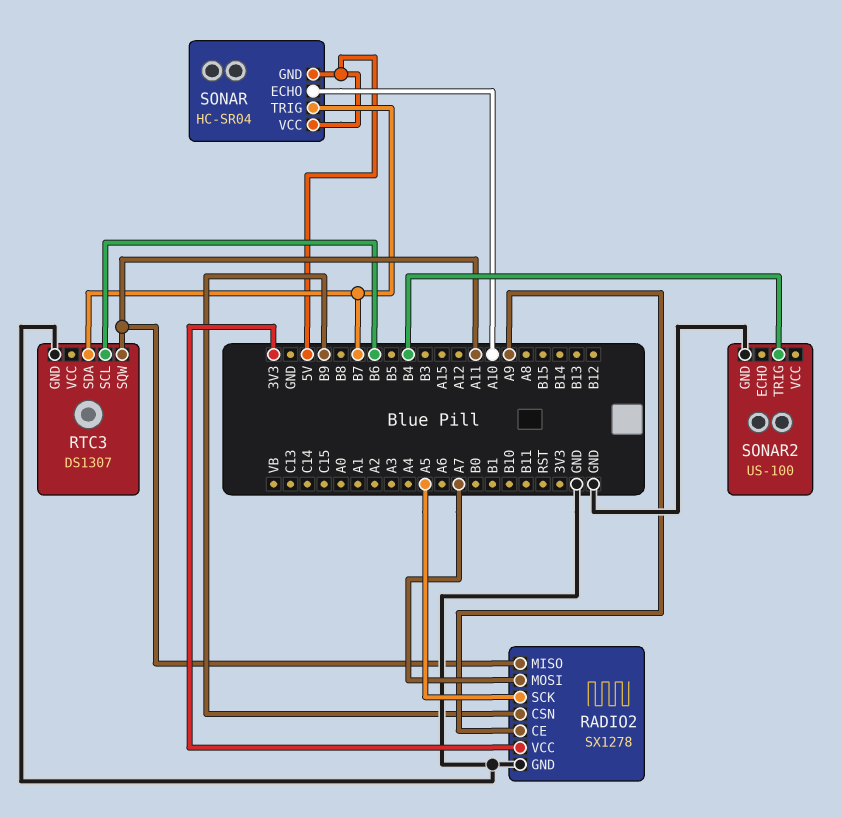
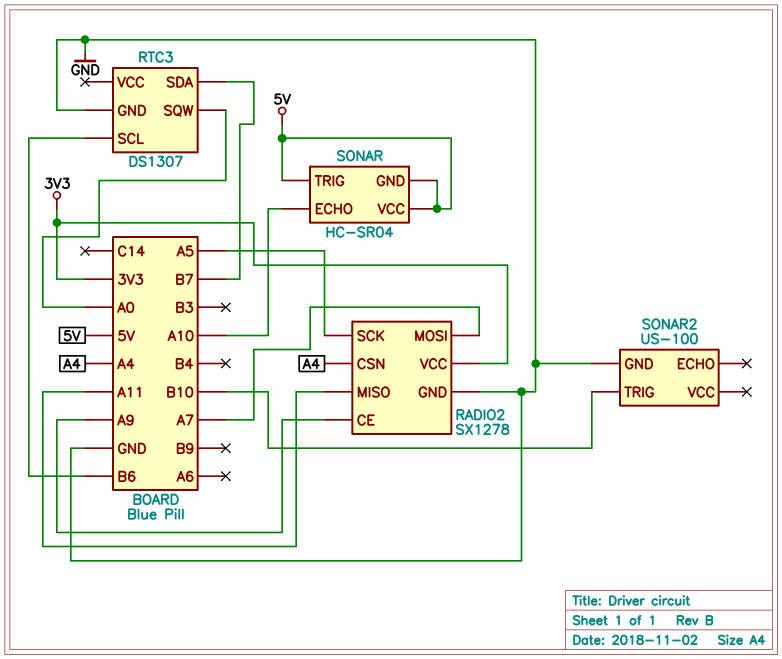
RADIO2 pin CSN: B9 -> A4
RTC3 pin SQW: A11 -> A0
SONAR pin TRIG: B7 -> 5V
SONAR2 pin TRIG: B4 -> B10

